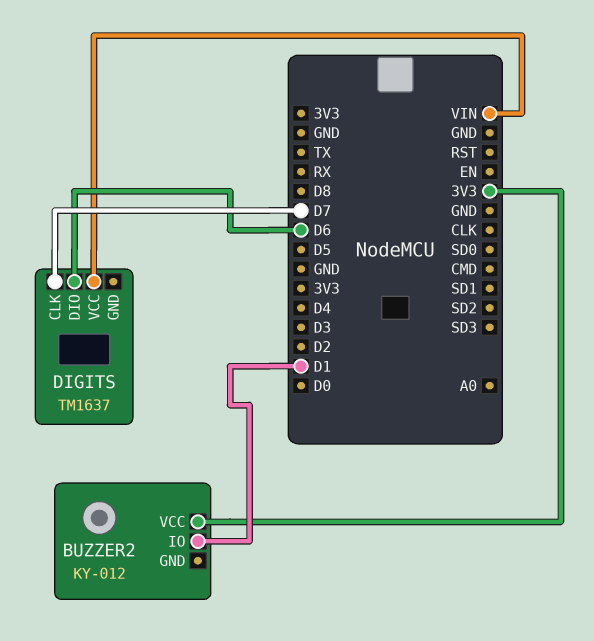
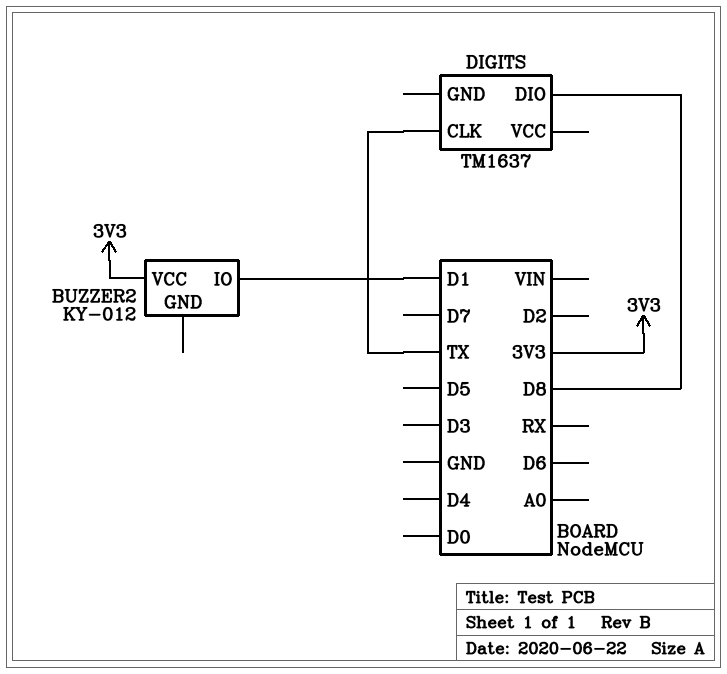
DIGITS pin CLK: D7 -> TX
DIGITS pin DIO: D6 -> D8
DIGITS pin VCC: VIN -> none

